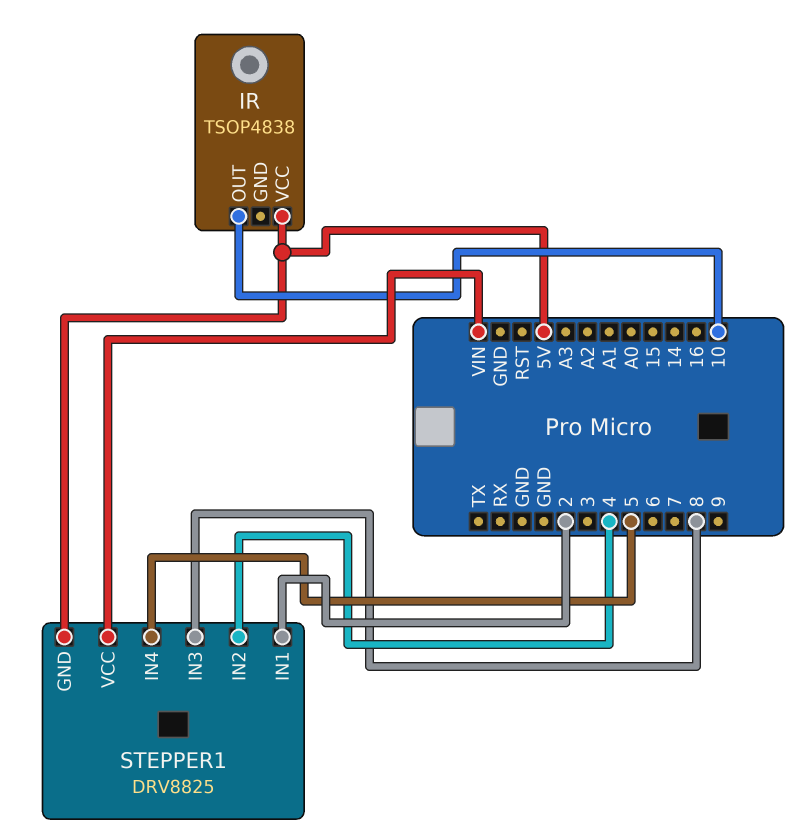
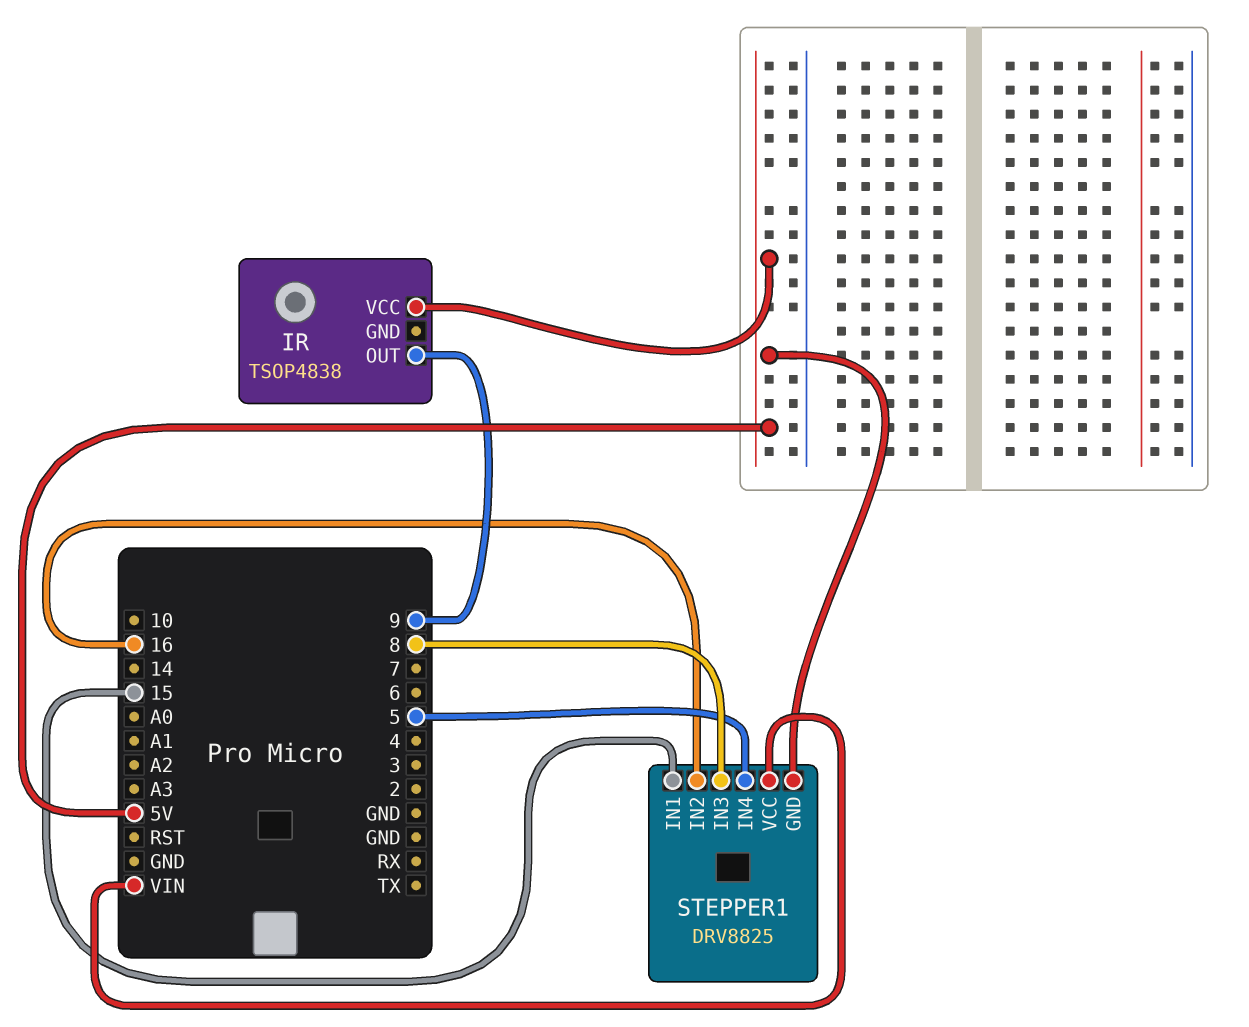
IR pin OUT: 10 -> 9
STEPPER1 pin IN1: 2 -> 15
STEPPER1 pin IN2: 4 -> 16

